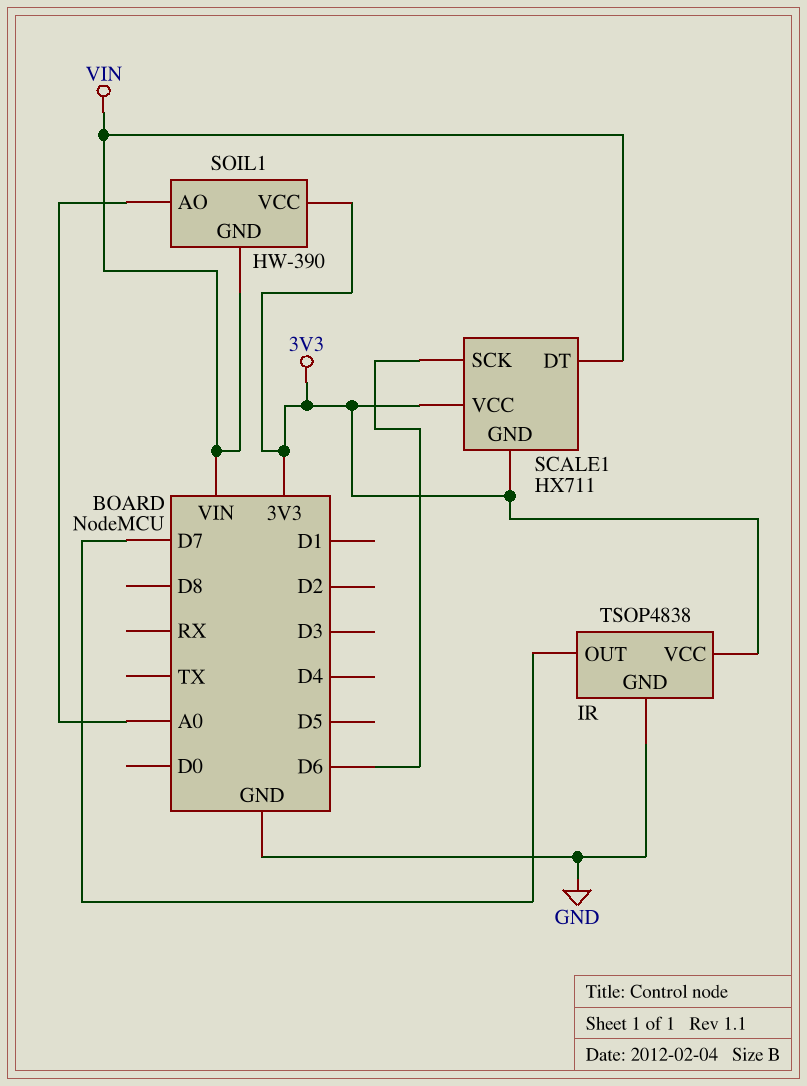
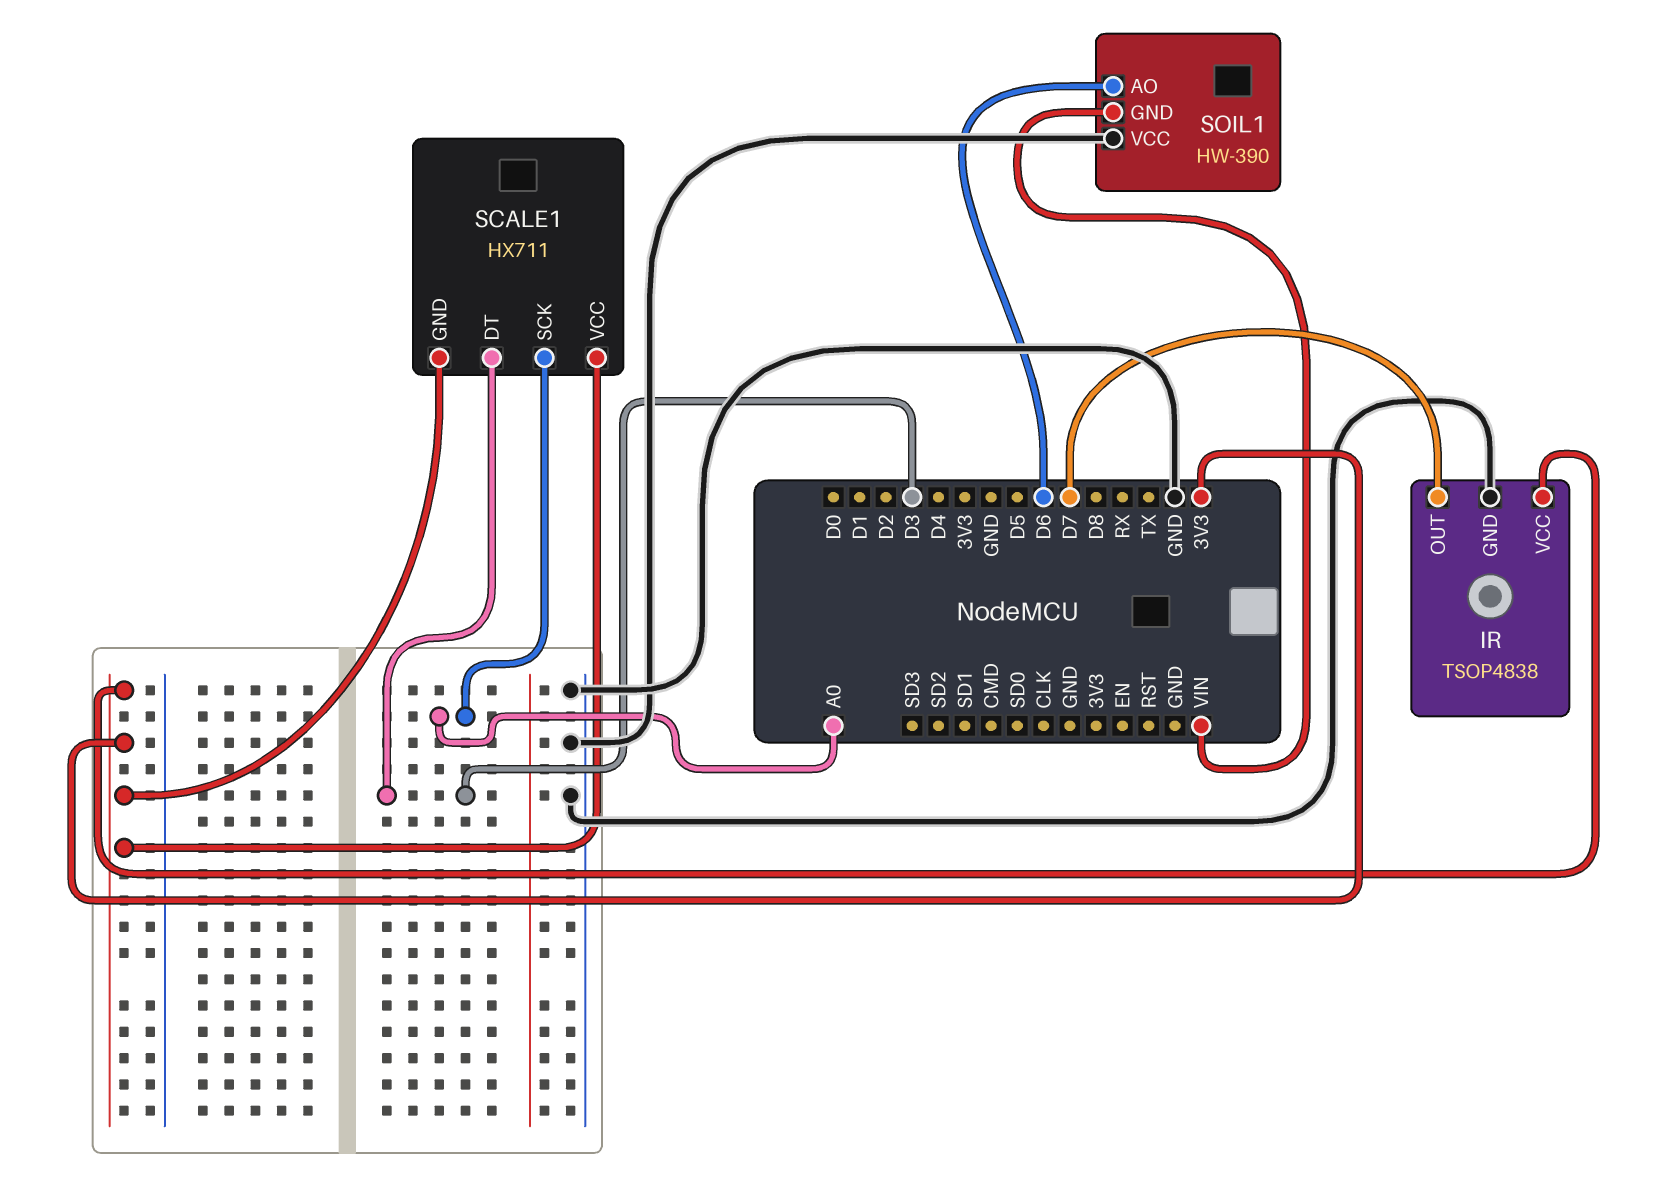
SCALE1 pin DT: VIN -> D3
SCALE1 pin SCK: D6 -> A0
SOIL1 pin AO: A0 -> D6
SOIL1 pin VCC: 3V3 -> GND

